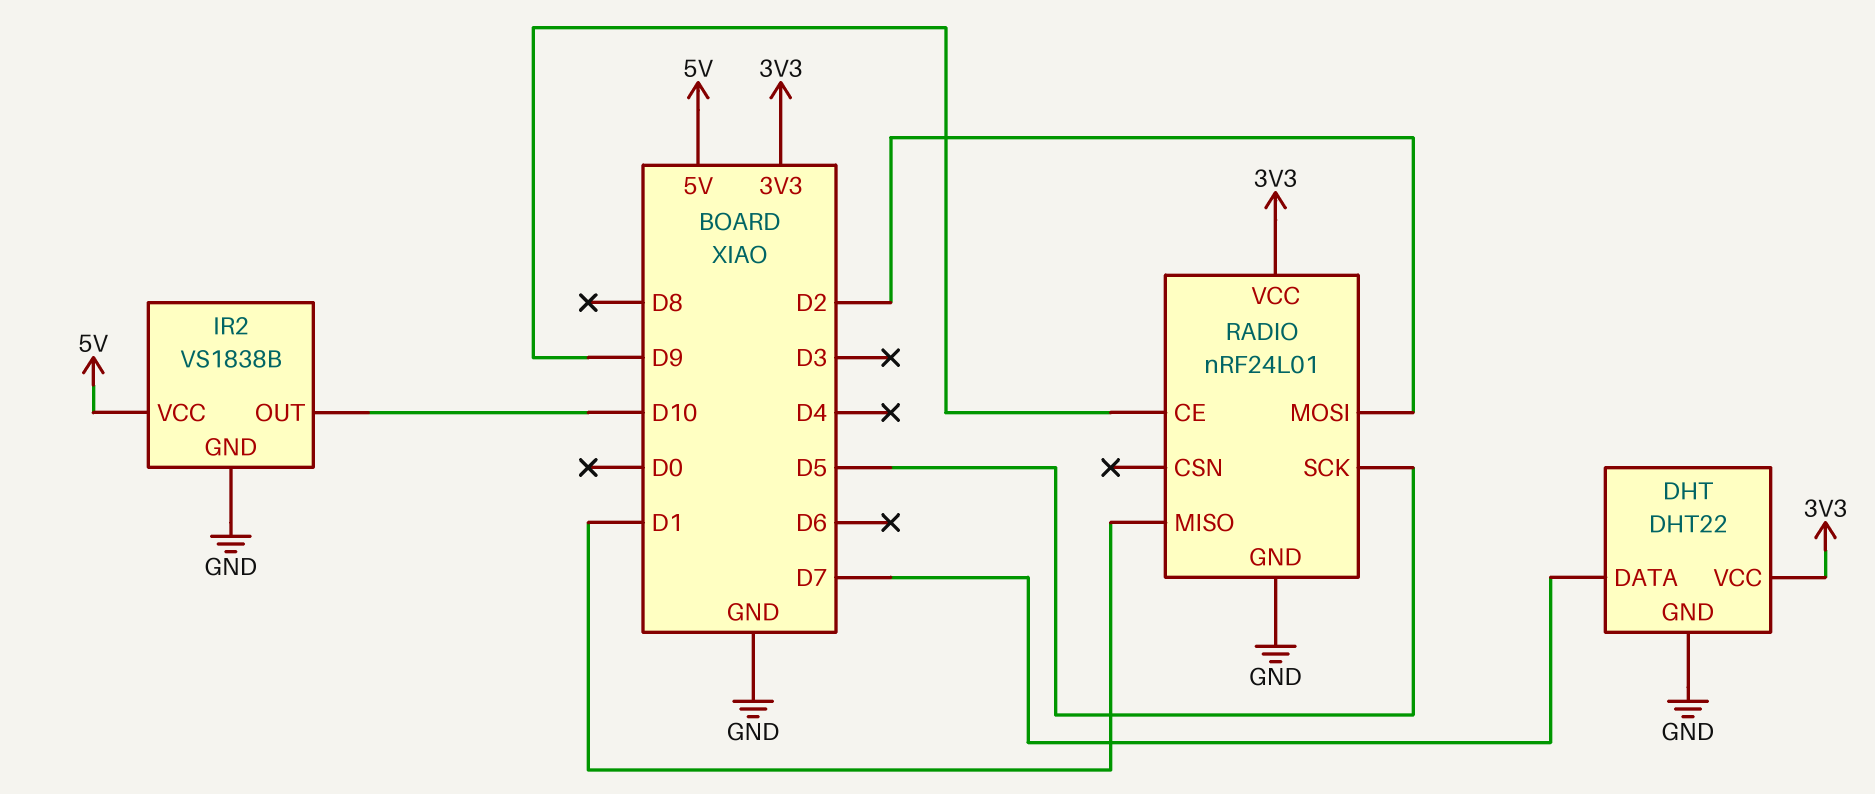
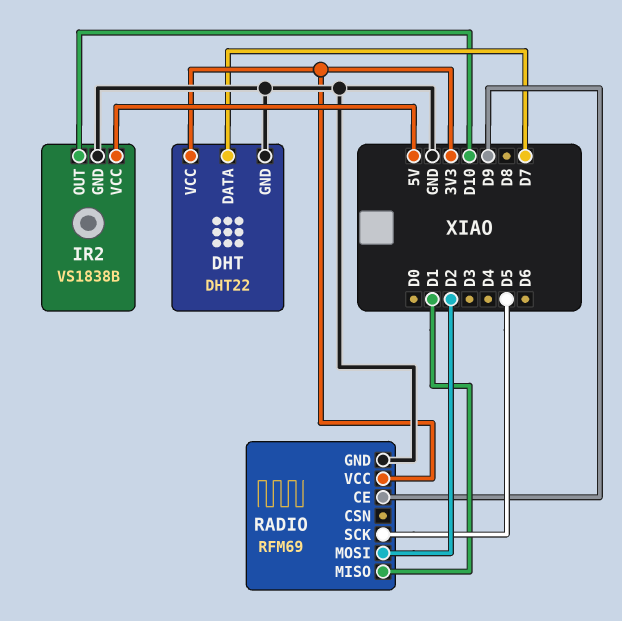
RADIO: nRF24L01 -> RFM69

